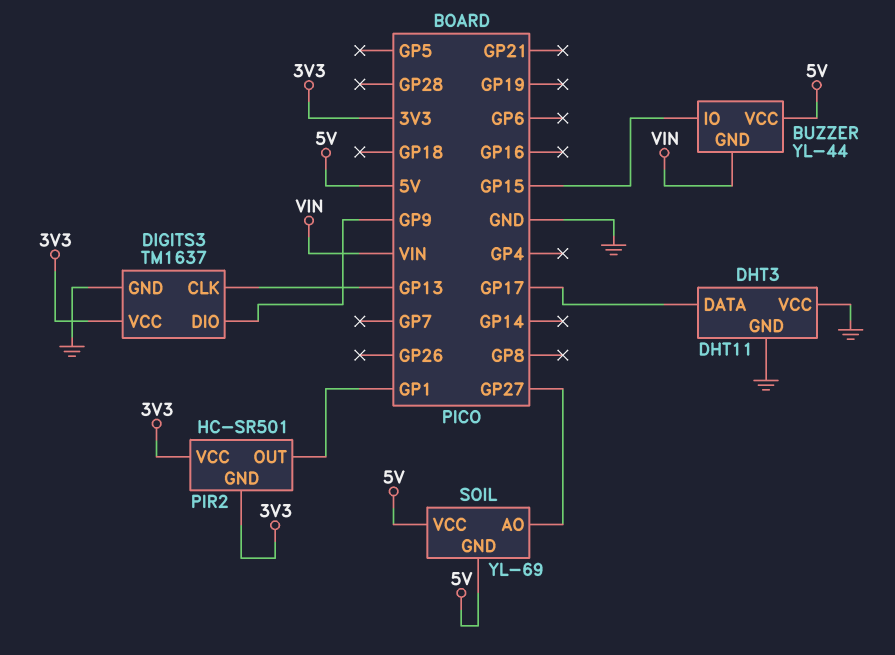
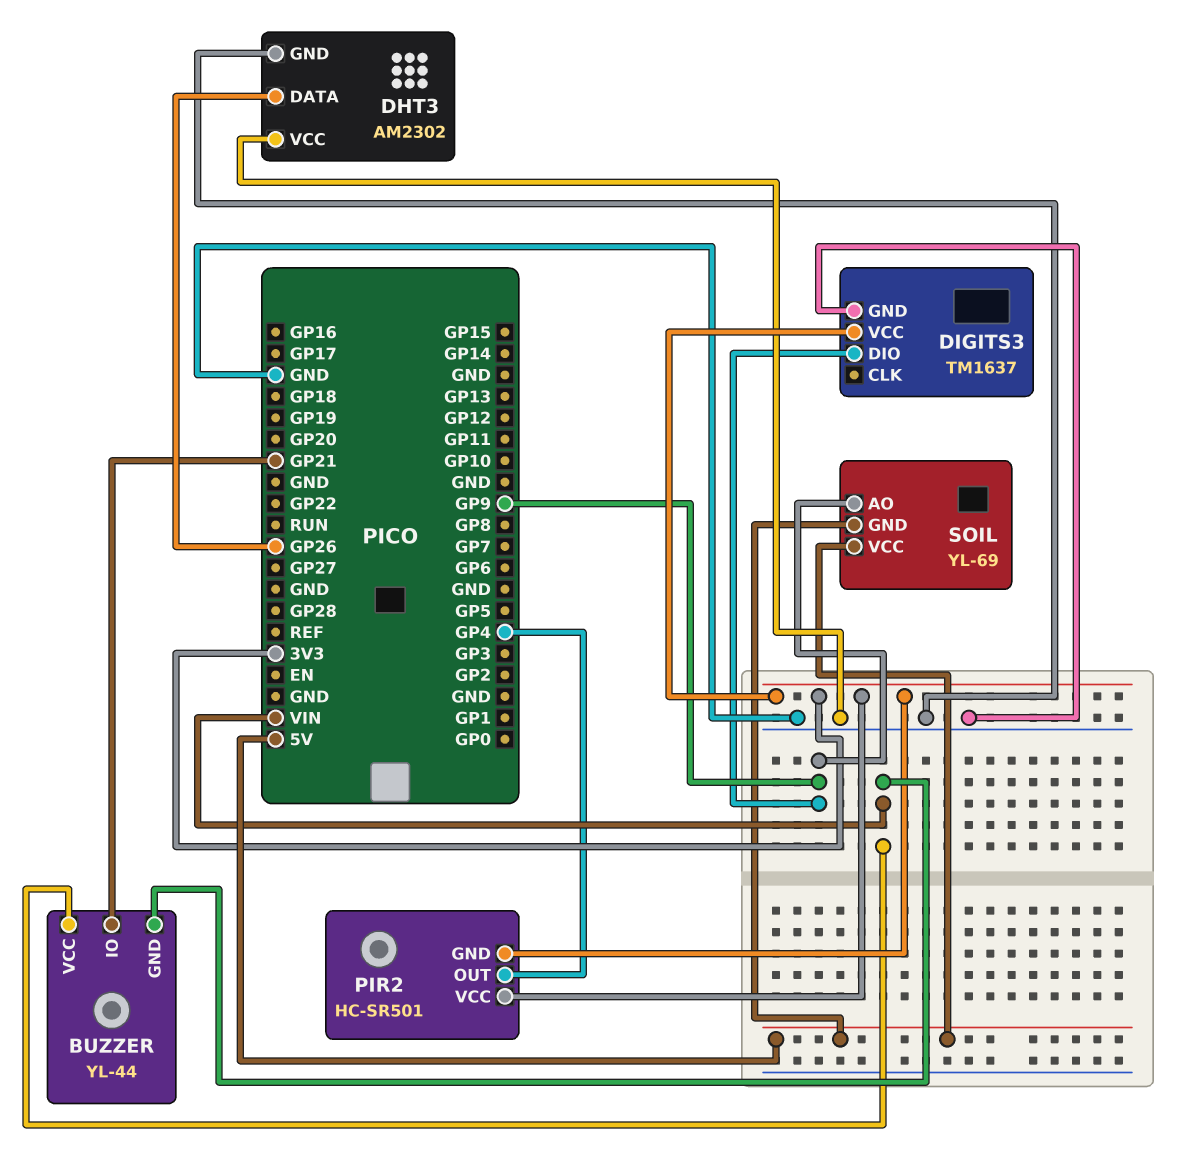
BUZZER pin IO: GP15 -> GP21
BUZZER pin VCC: 5V -> VIN
DHT3: DHT11 -> AM2302
DHT3 pin DATA: GP17 -> GP26
DIGITS3 pin CLK: GP13 -> none
PIR2 pin OUT: GP1 -> GP4
SOIL pin AO: GP27 -> GP9

